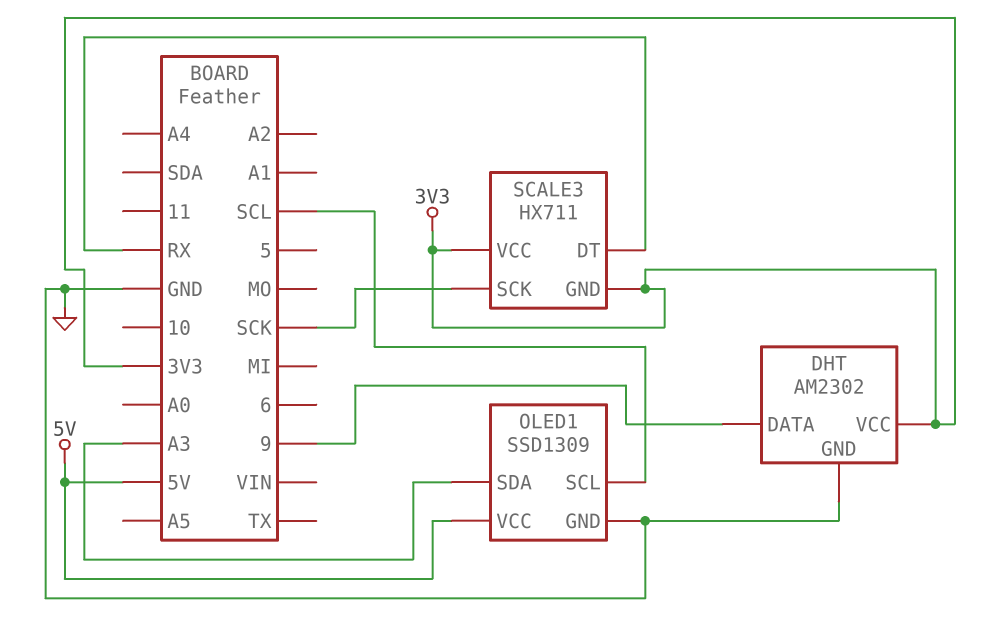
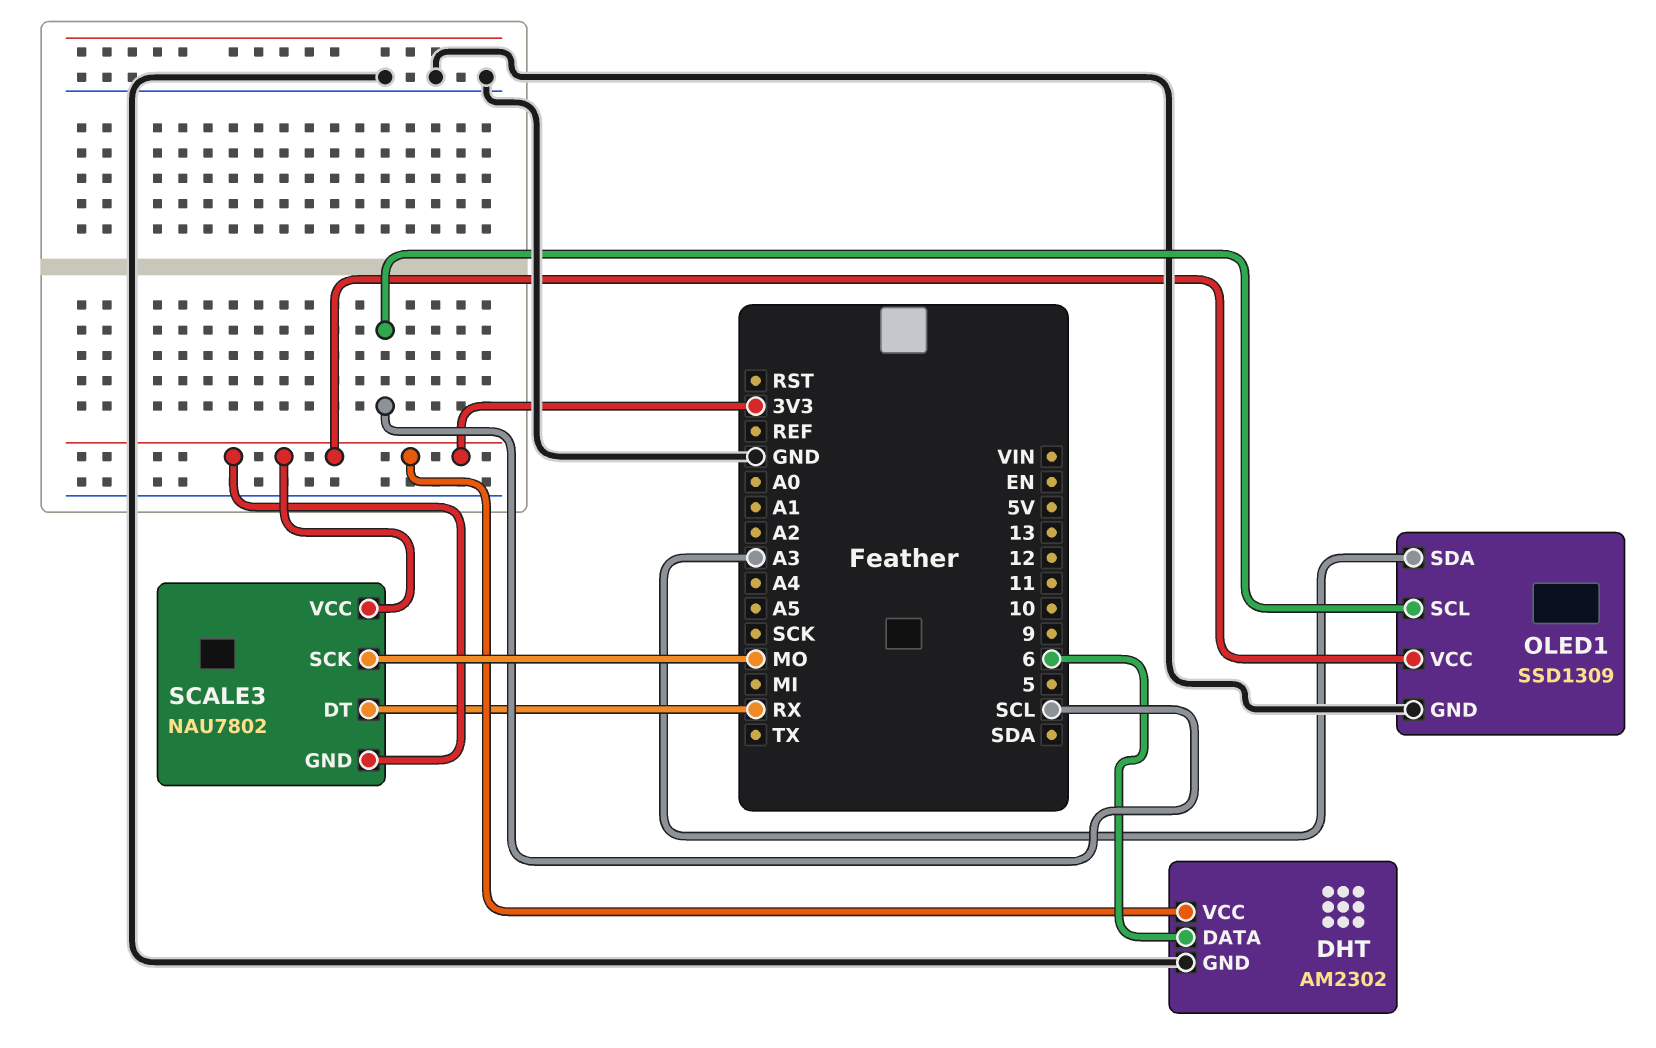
DHT pin DATA: 9 -> 6
OLED1 pin VCC: 5V -> 3V3
SCALE3: HX711 -> NAU7802
SCALE3 pin SCK: SCK -> MO

